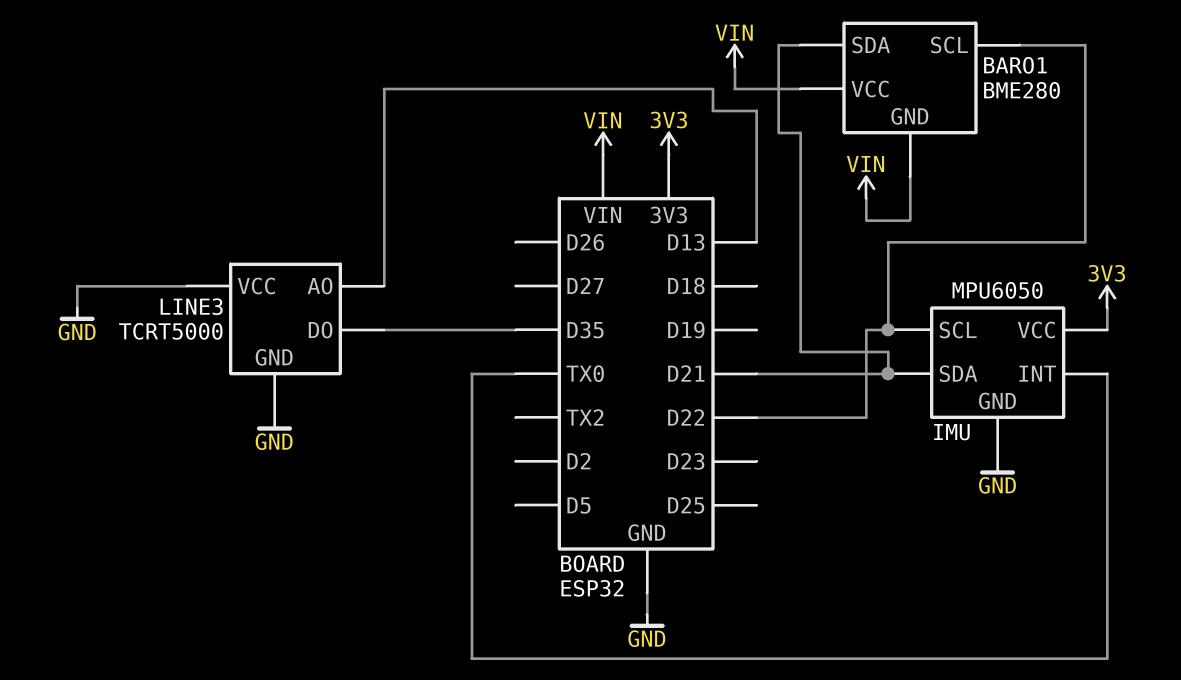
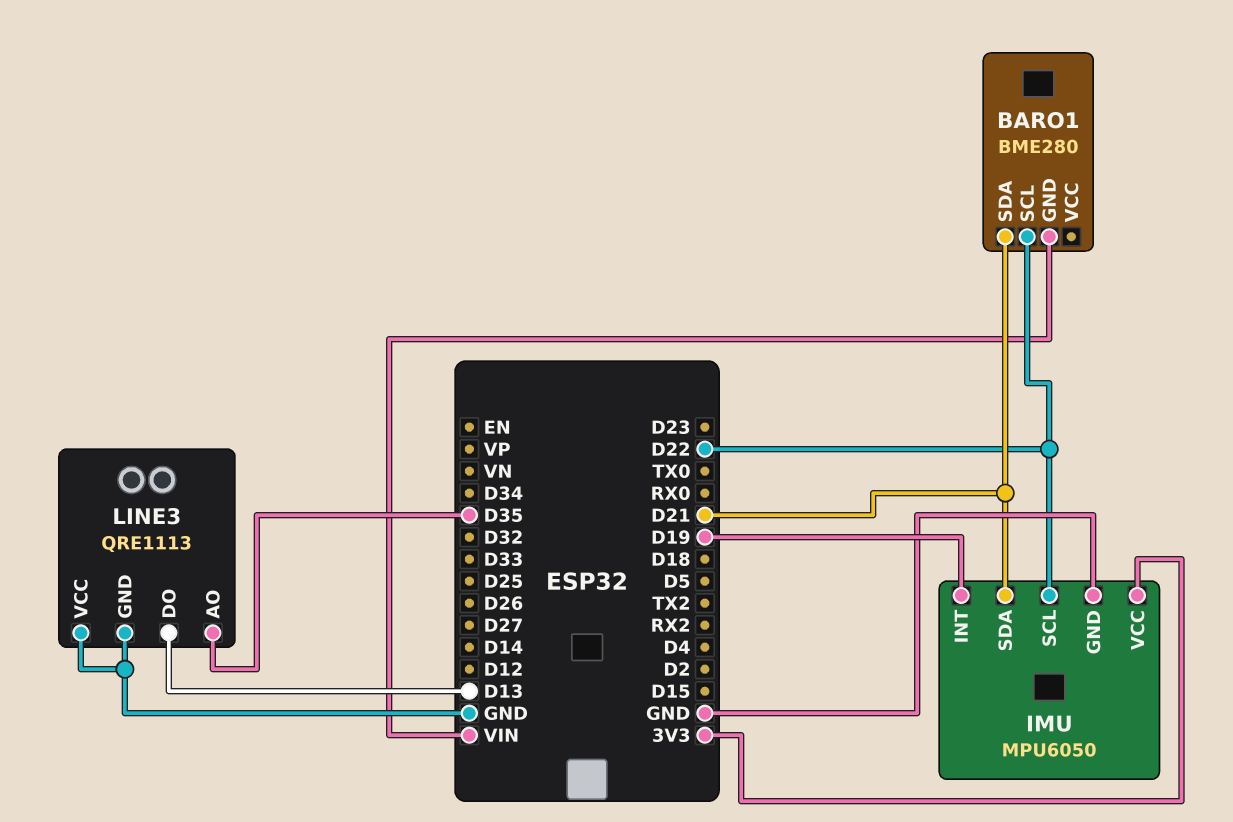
BARO1 pin VCC: VIN -> none
IMU pin INT: TX0 -> D19
LINE3: TCRT5000 -> QRE1113
LINE3 pin AO: D13 -> D35
LINE3 pin DO: D35 -> D13

